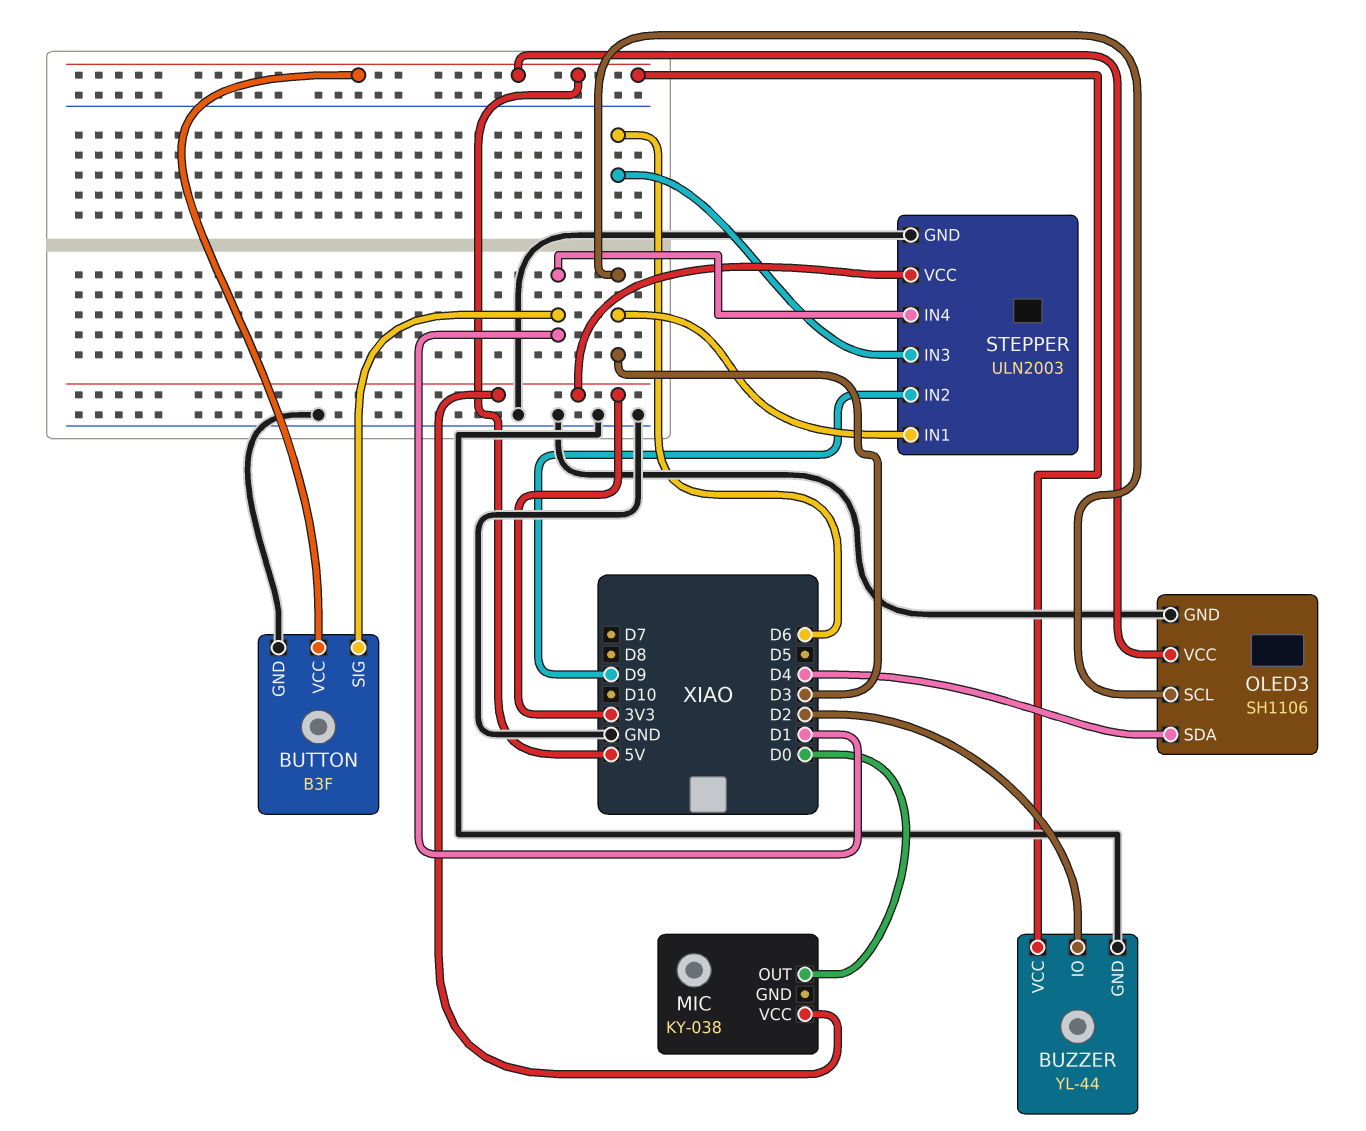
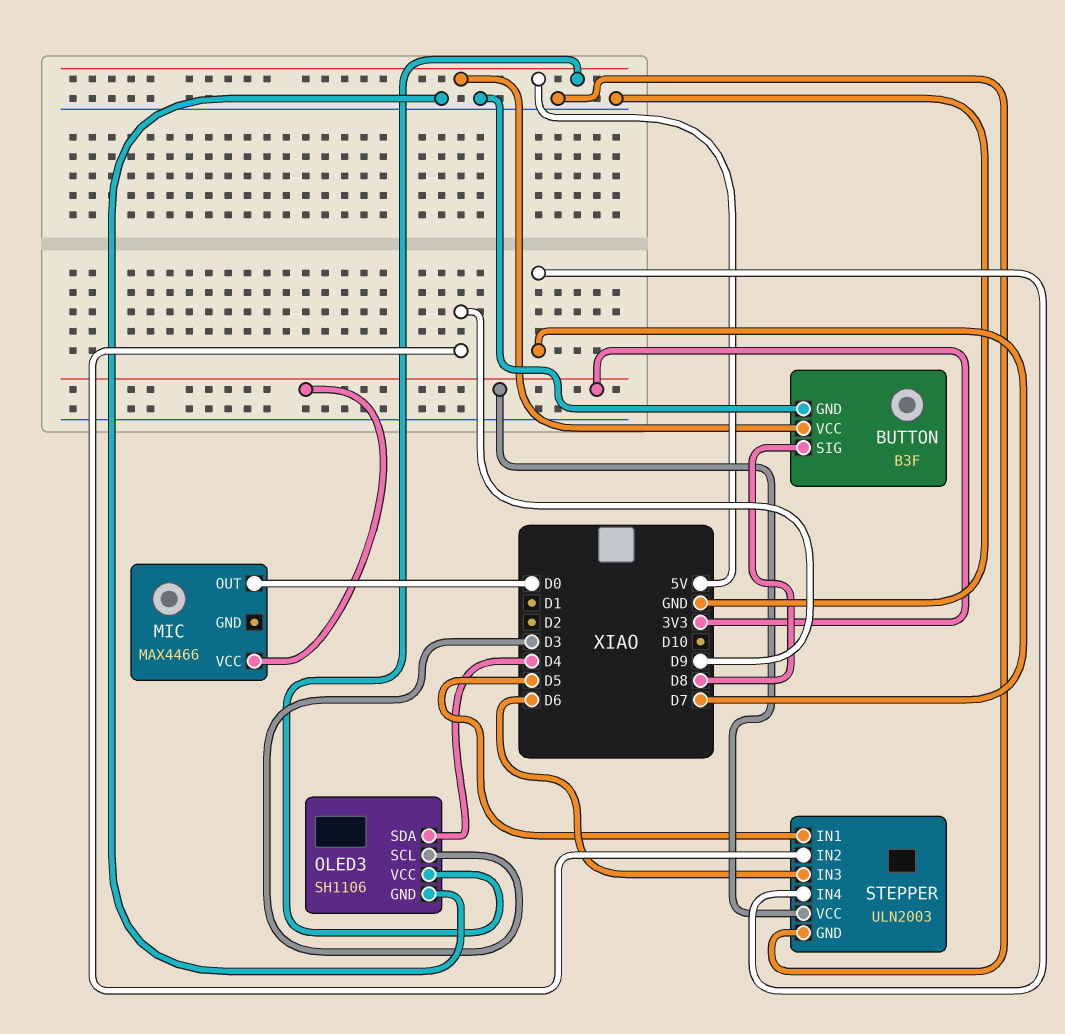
BUTTON pin SIG: D1 -> D8
BUZZER: YL-44 -> none
BUZZER pin GND: GND -> none
BUZZER pin IO: D2 -> none
BUZZER pin VCC: 5V -> none
MIC: KY-038 -> MAX4466
STEPPER pin IN1: D3 -> D5
STEPPER pin IN4: D1 -> D7

